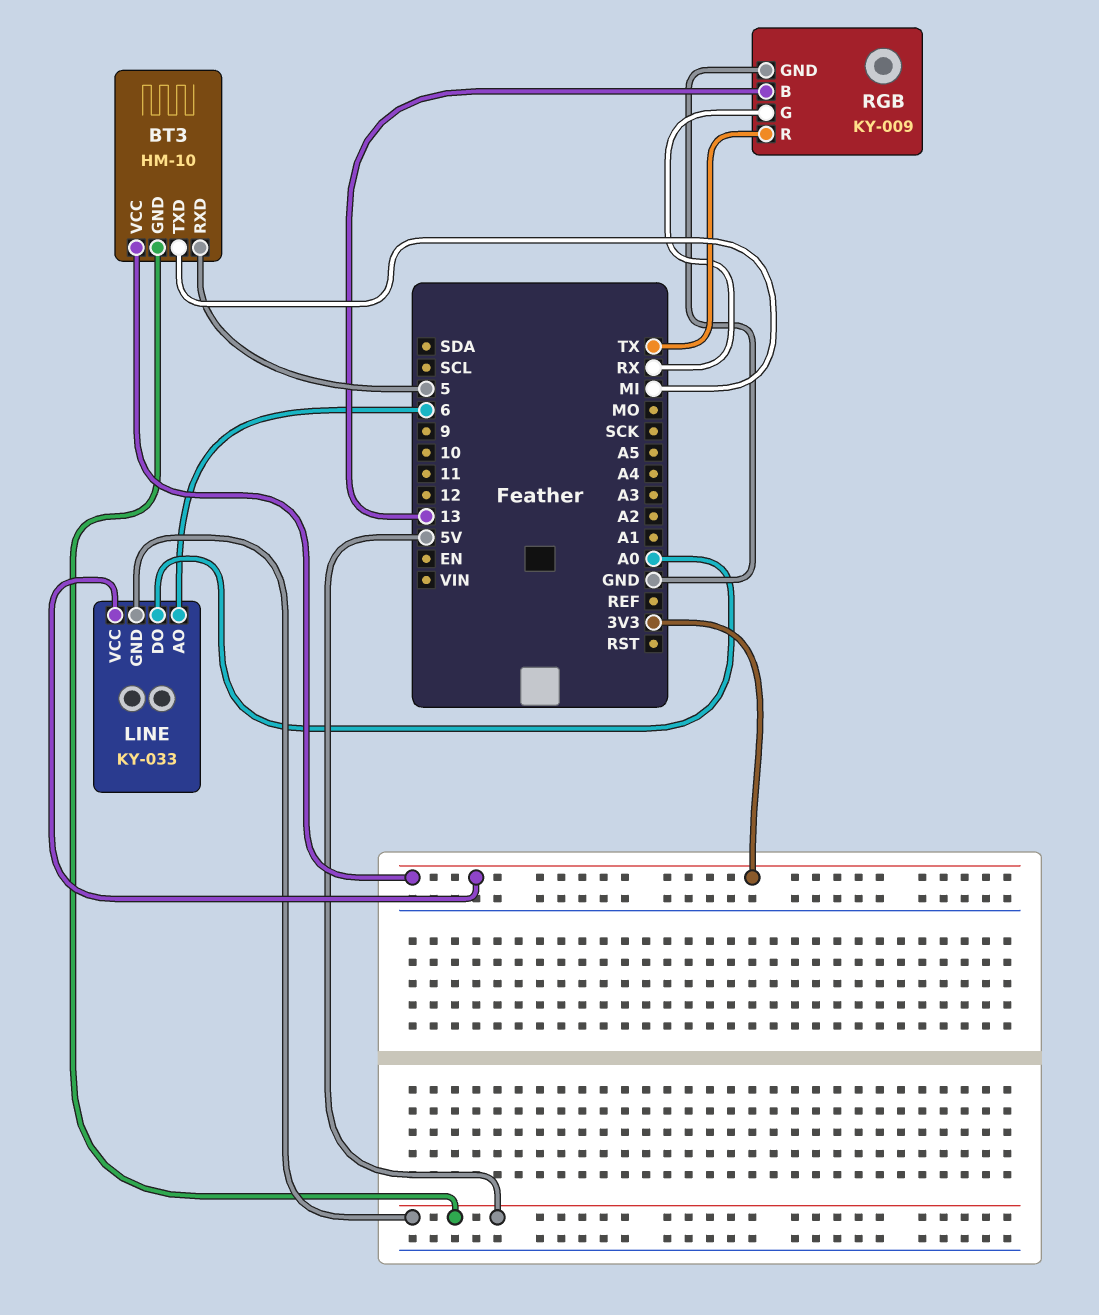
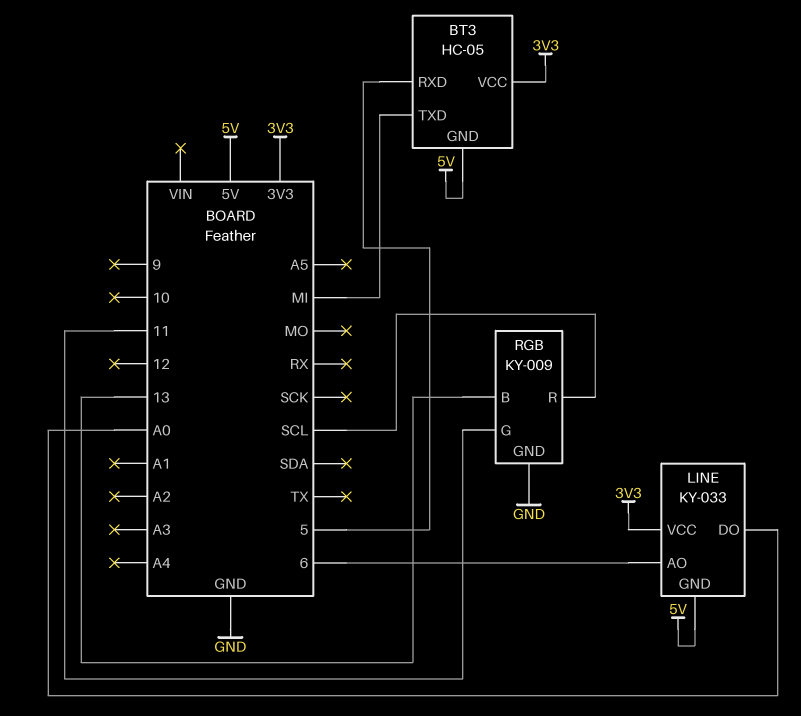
BT3: HM-10 -> HC-05
RGB pin G: RX -> 11
RGB pin R: TX -> SCL

